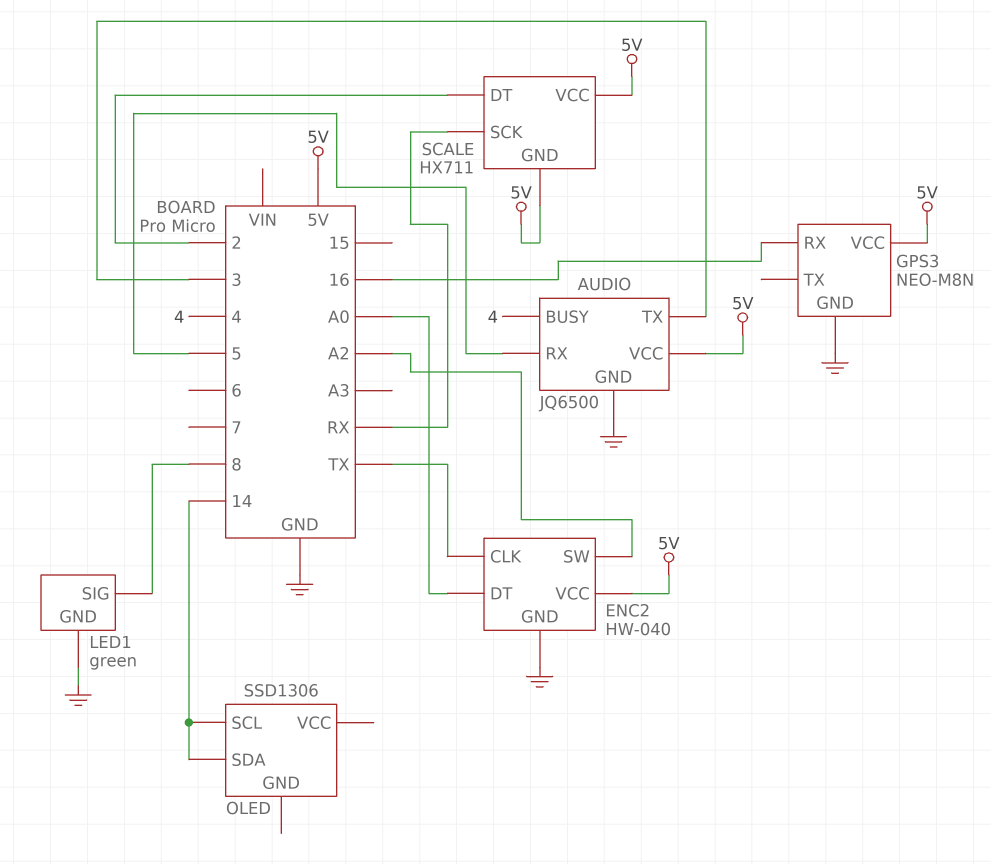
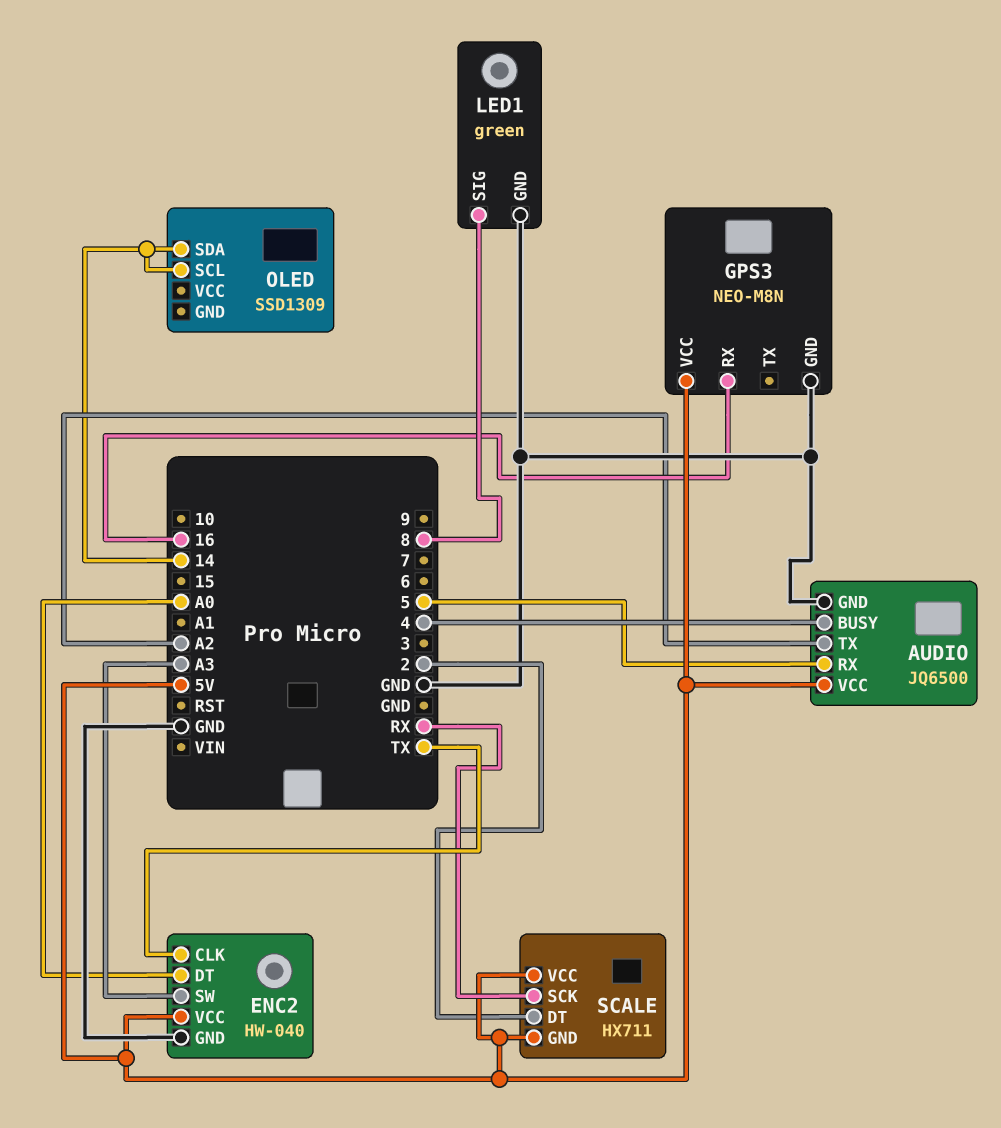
AUDIO pin TX: 3 -> A2
ENC2 pin SW: A2 -> A3
OLED: SSD1306 -> SSD1309

